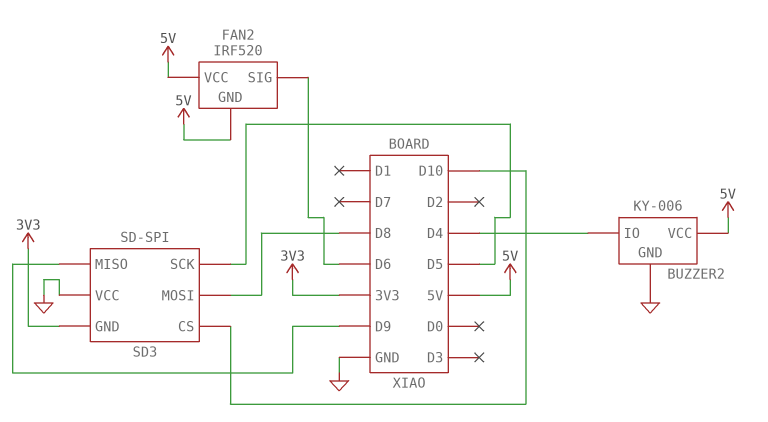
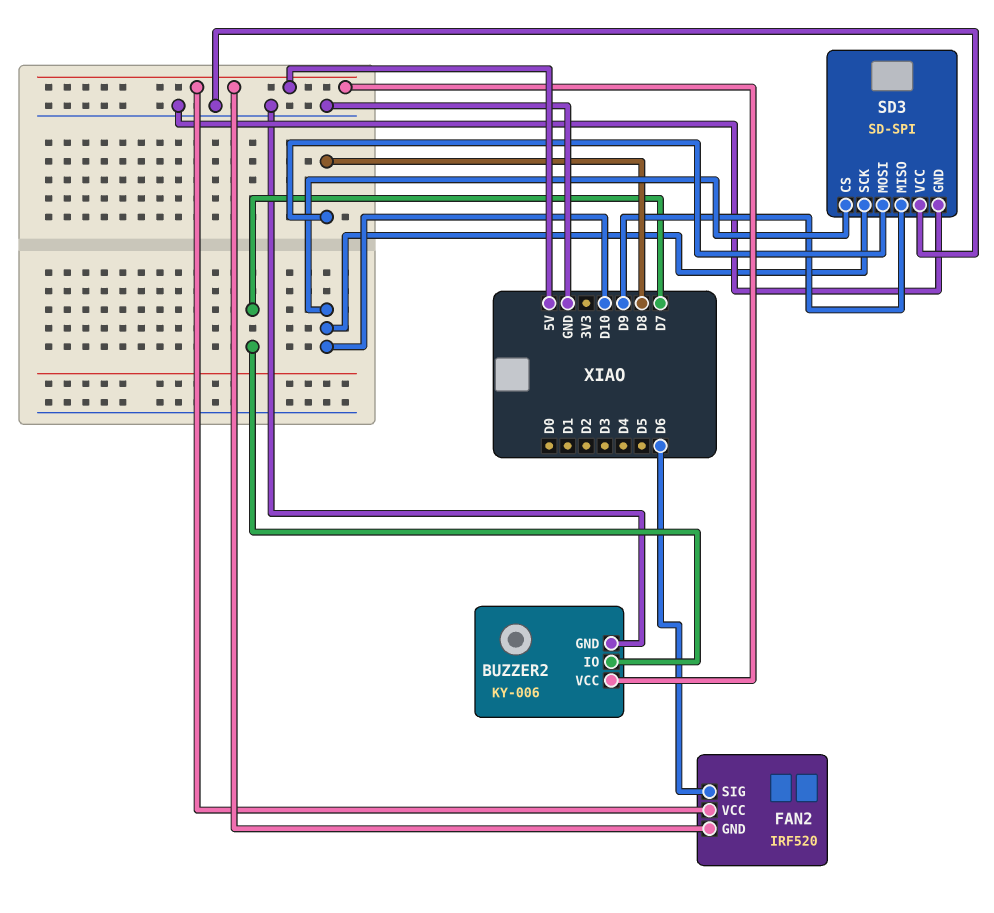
BUZZER2 pin IO: D4 -> D7
SD3 pin GND: 3V3 -> GND
SD3 pin SCK: D5 -> D10

